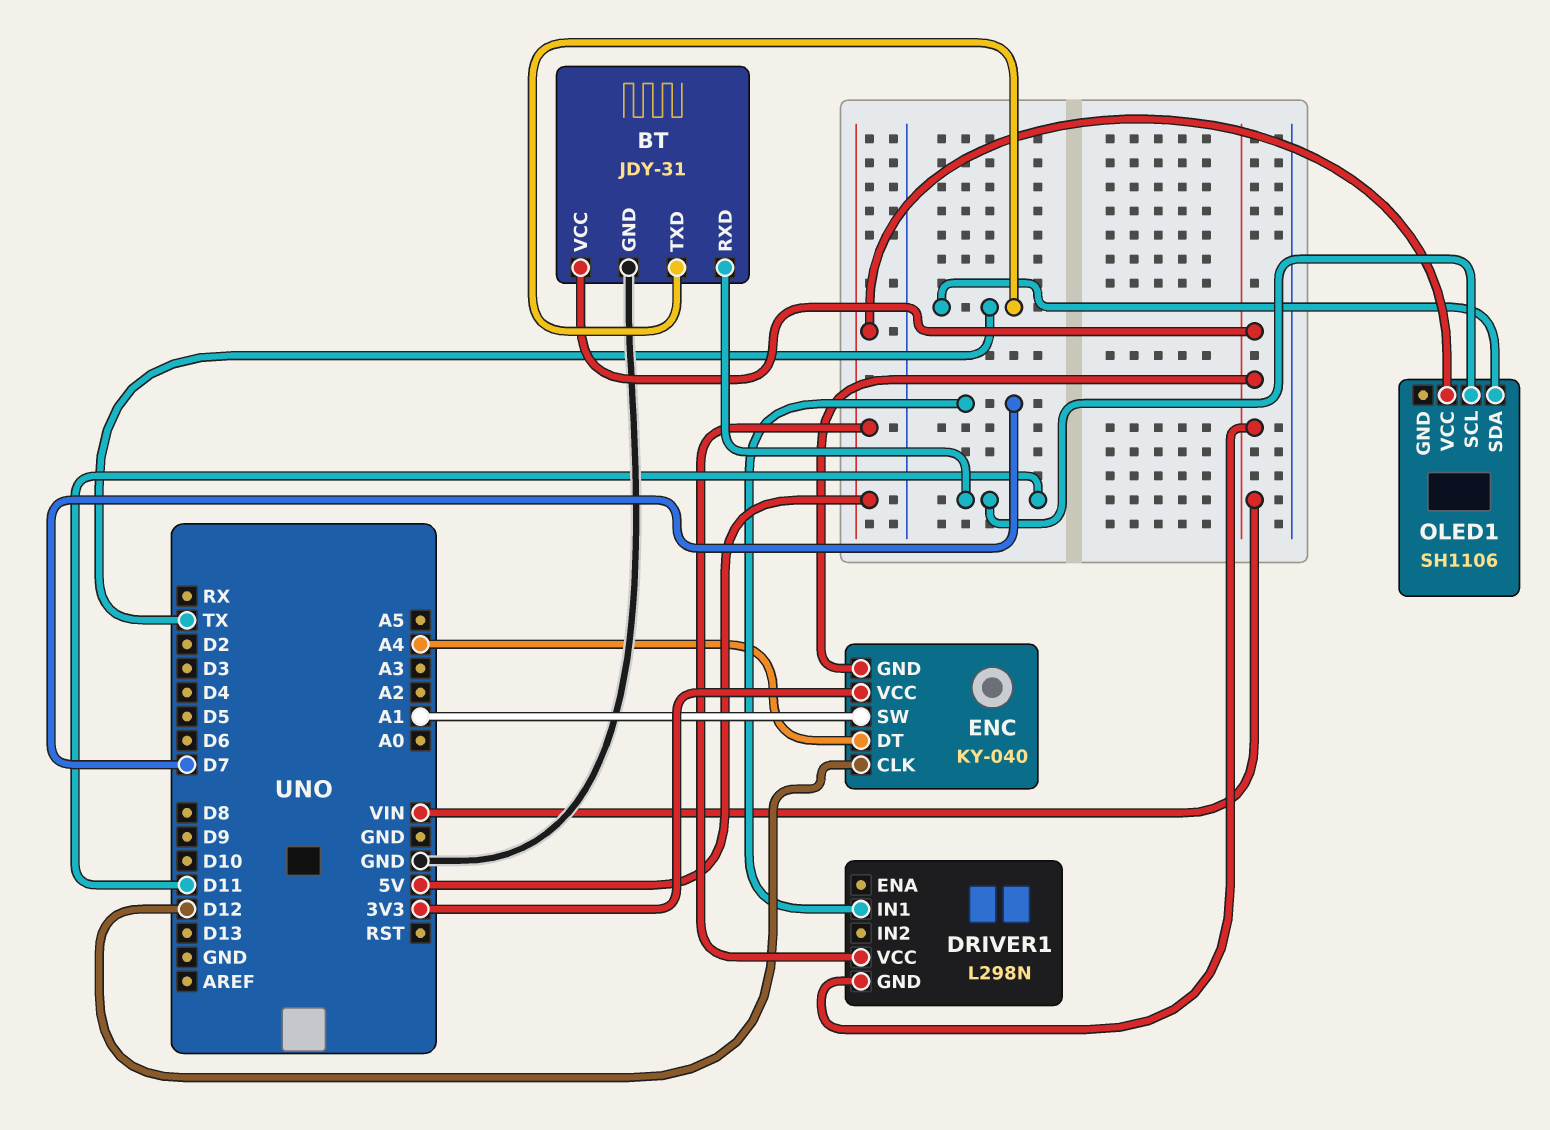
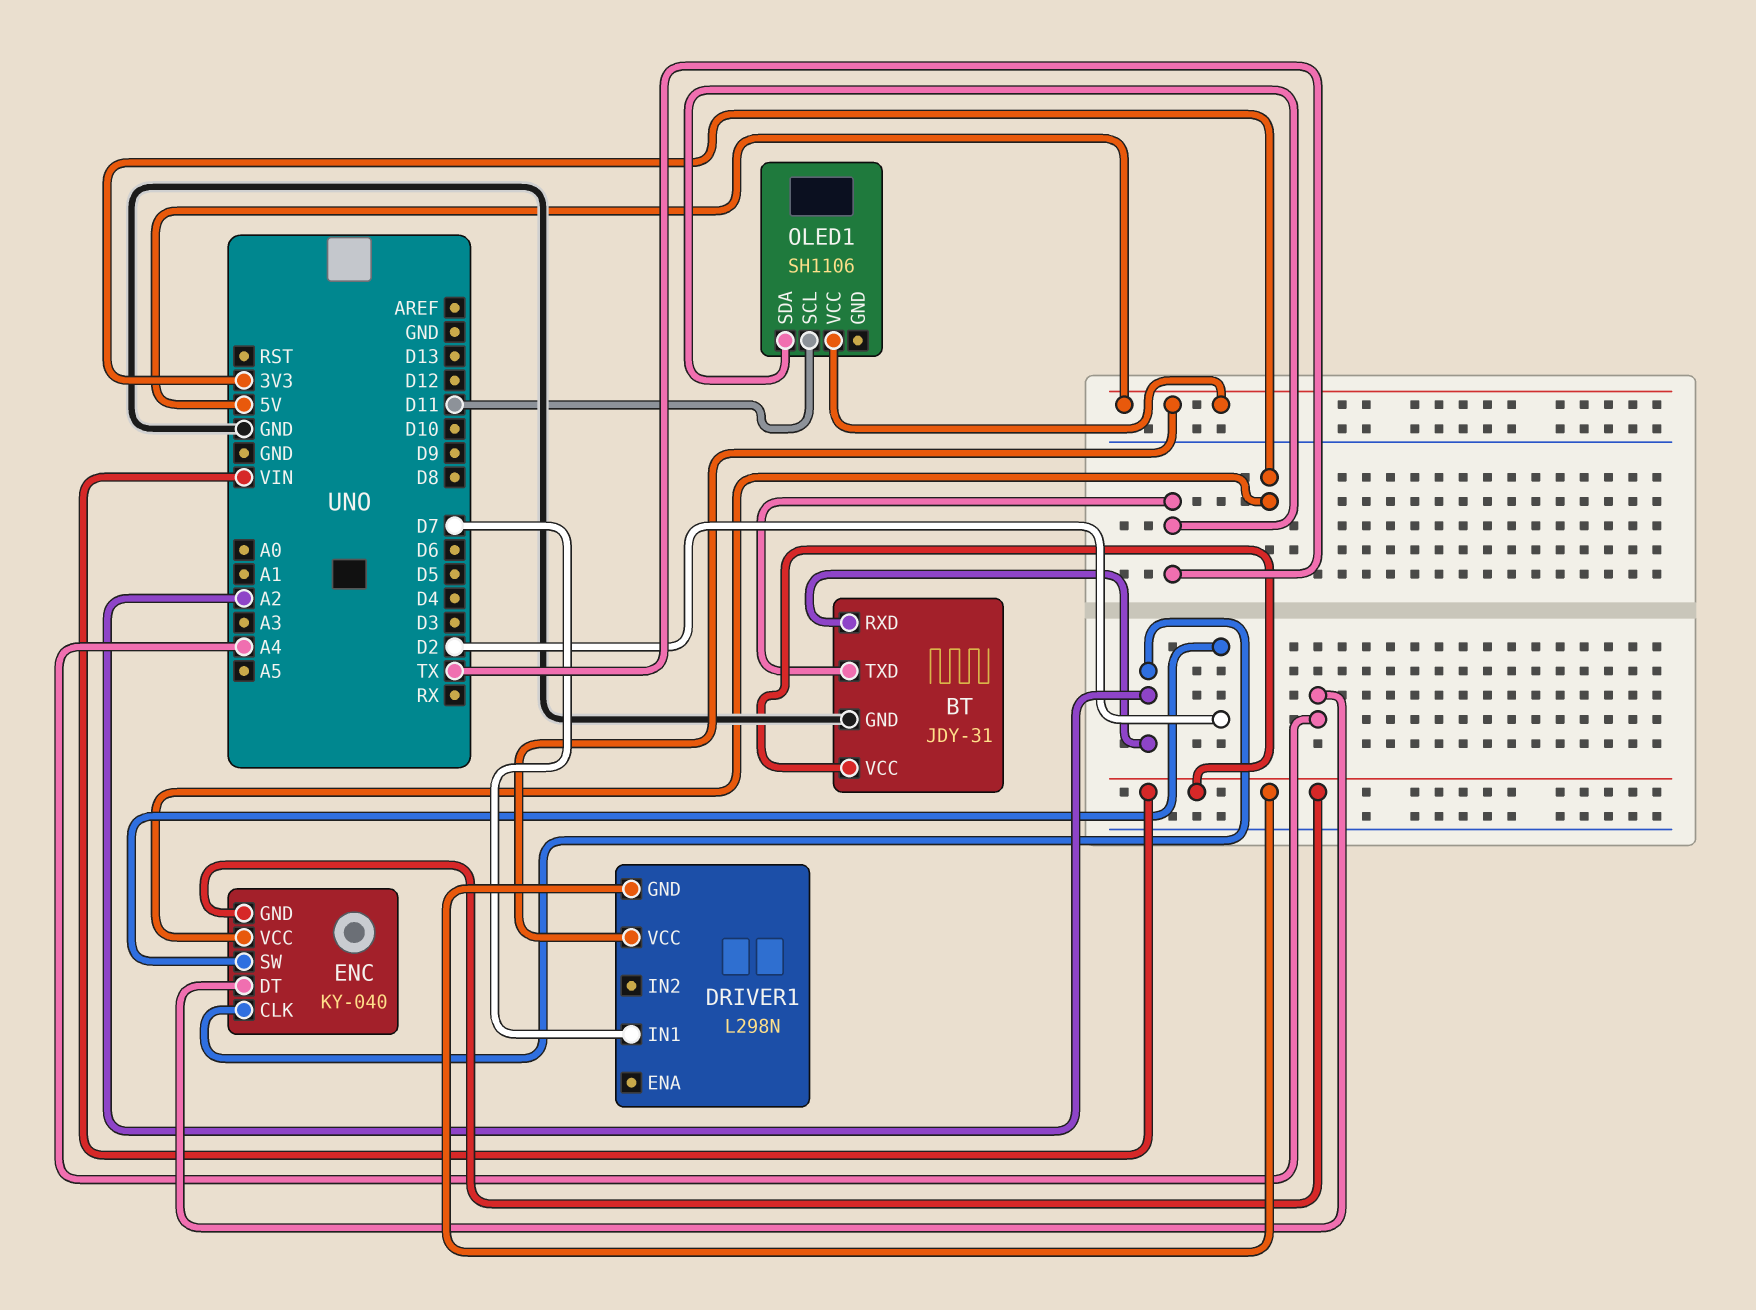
BT pin RXD: D11 -> A2
ENC pin CLK: D12 -> A2
ENC pin SW: A1 -> D2

